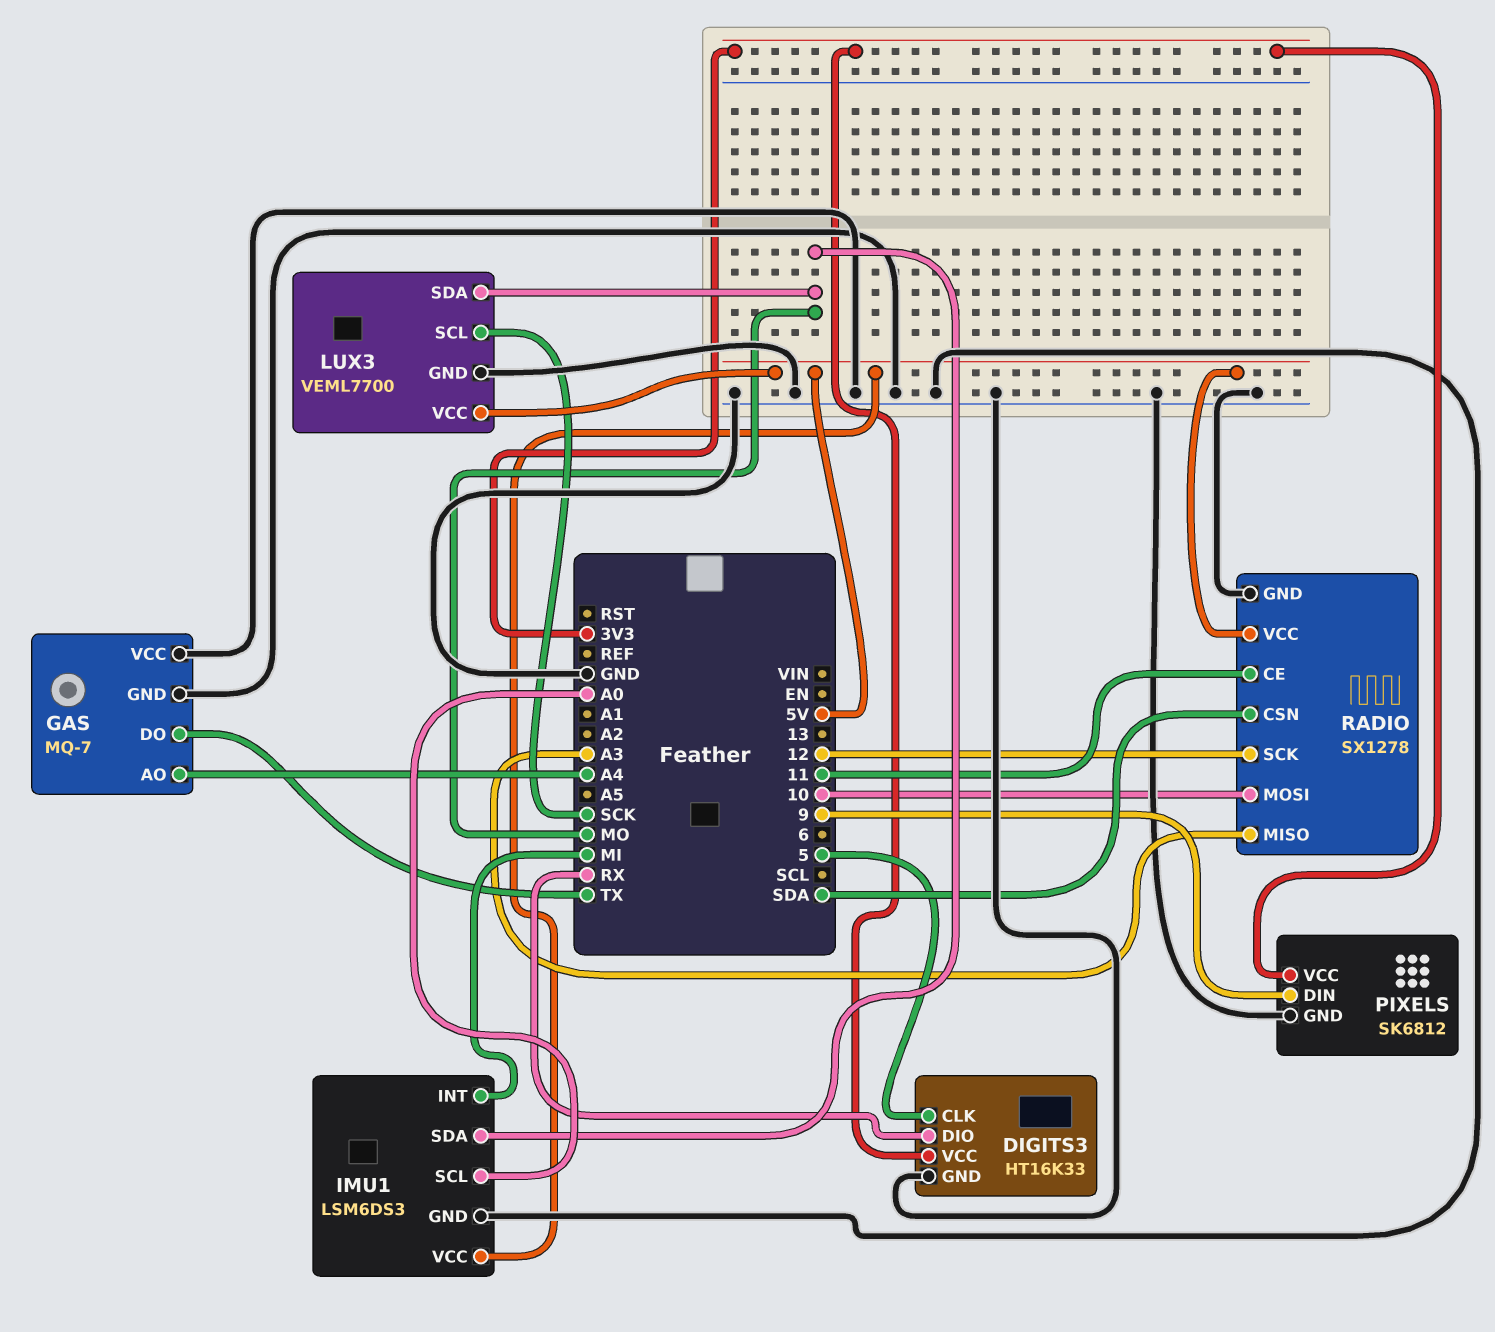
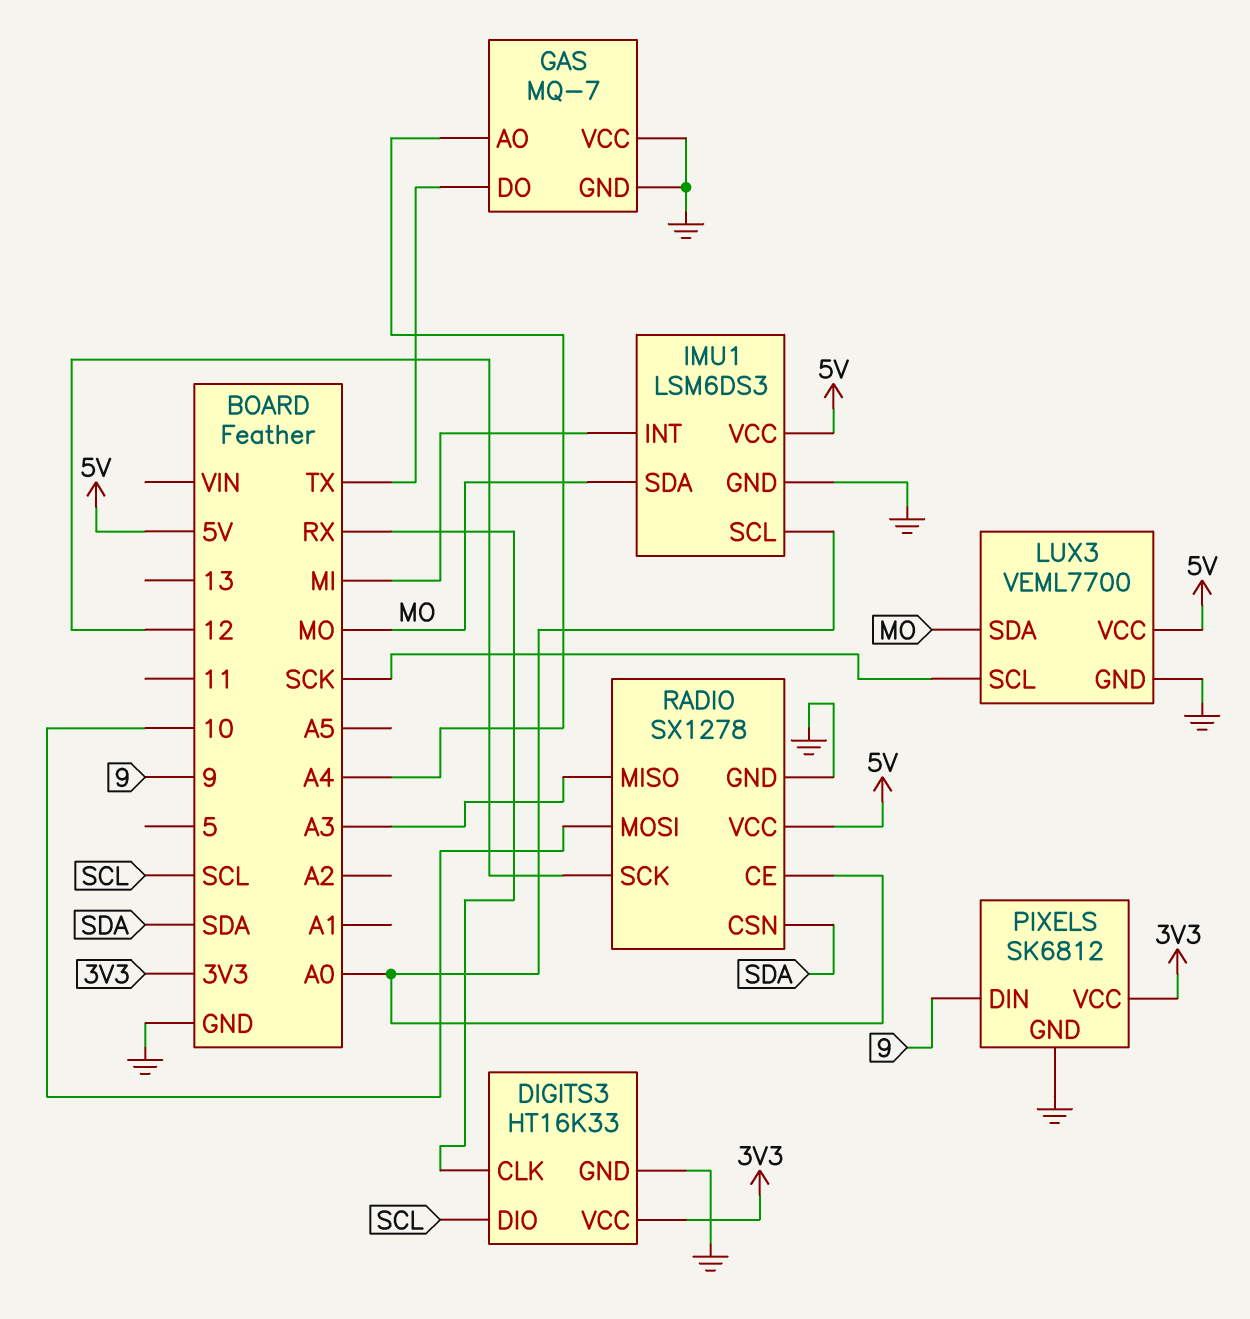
DIGITS3 pin CLK: 5 -> RX
DIGITS3 pin DIO: RX -> SCL
RADIO pin CE: 11 -> A0

